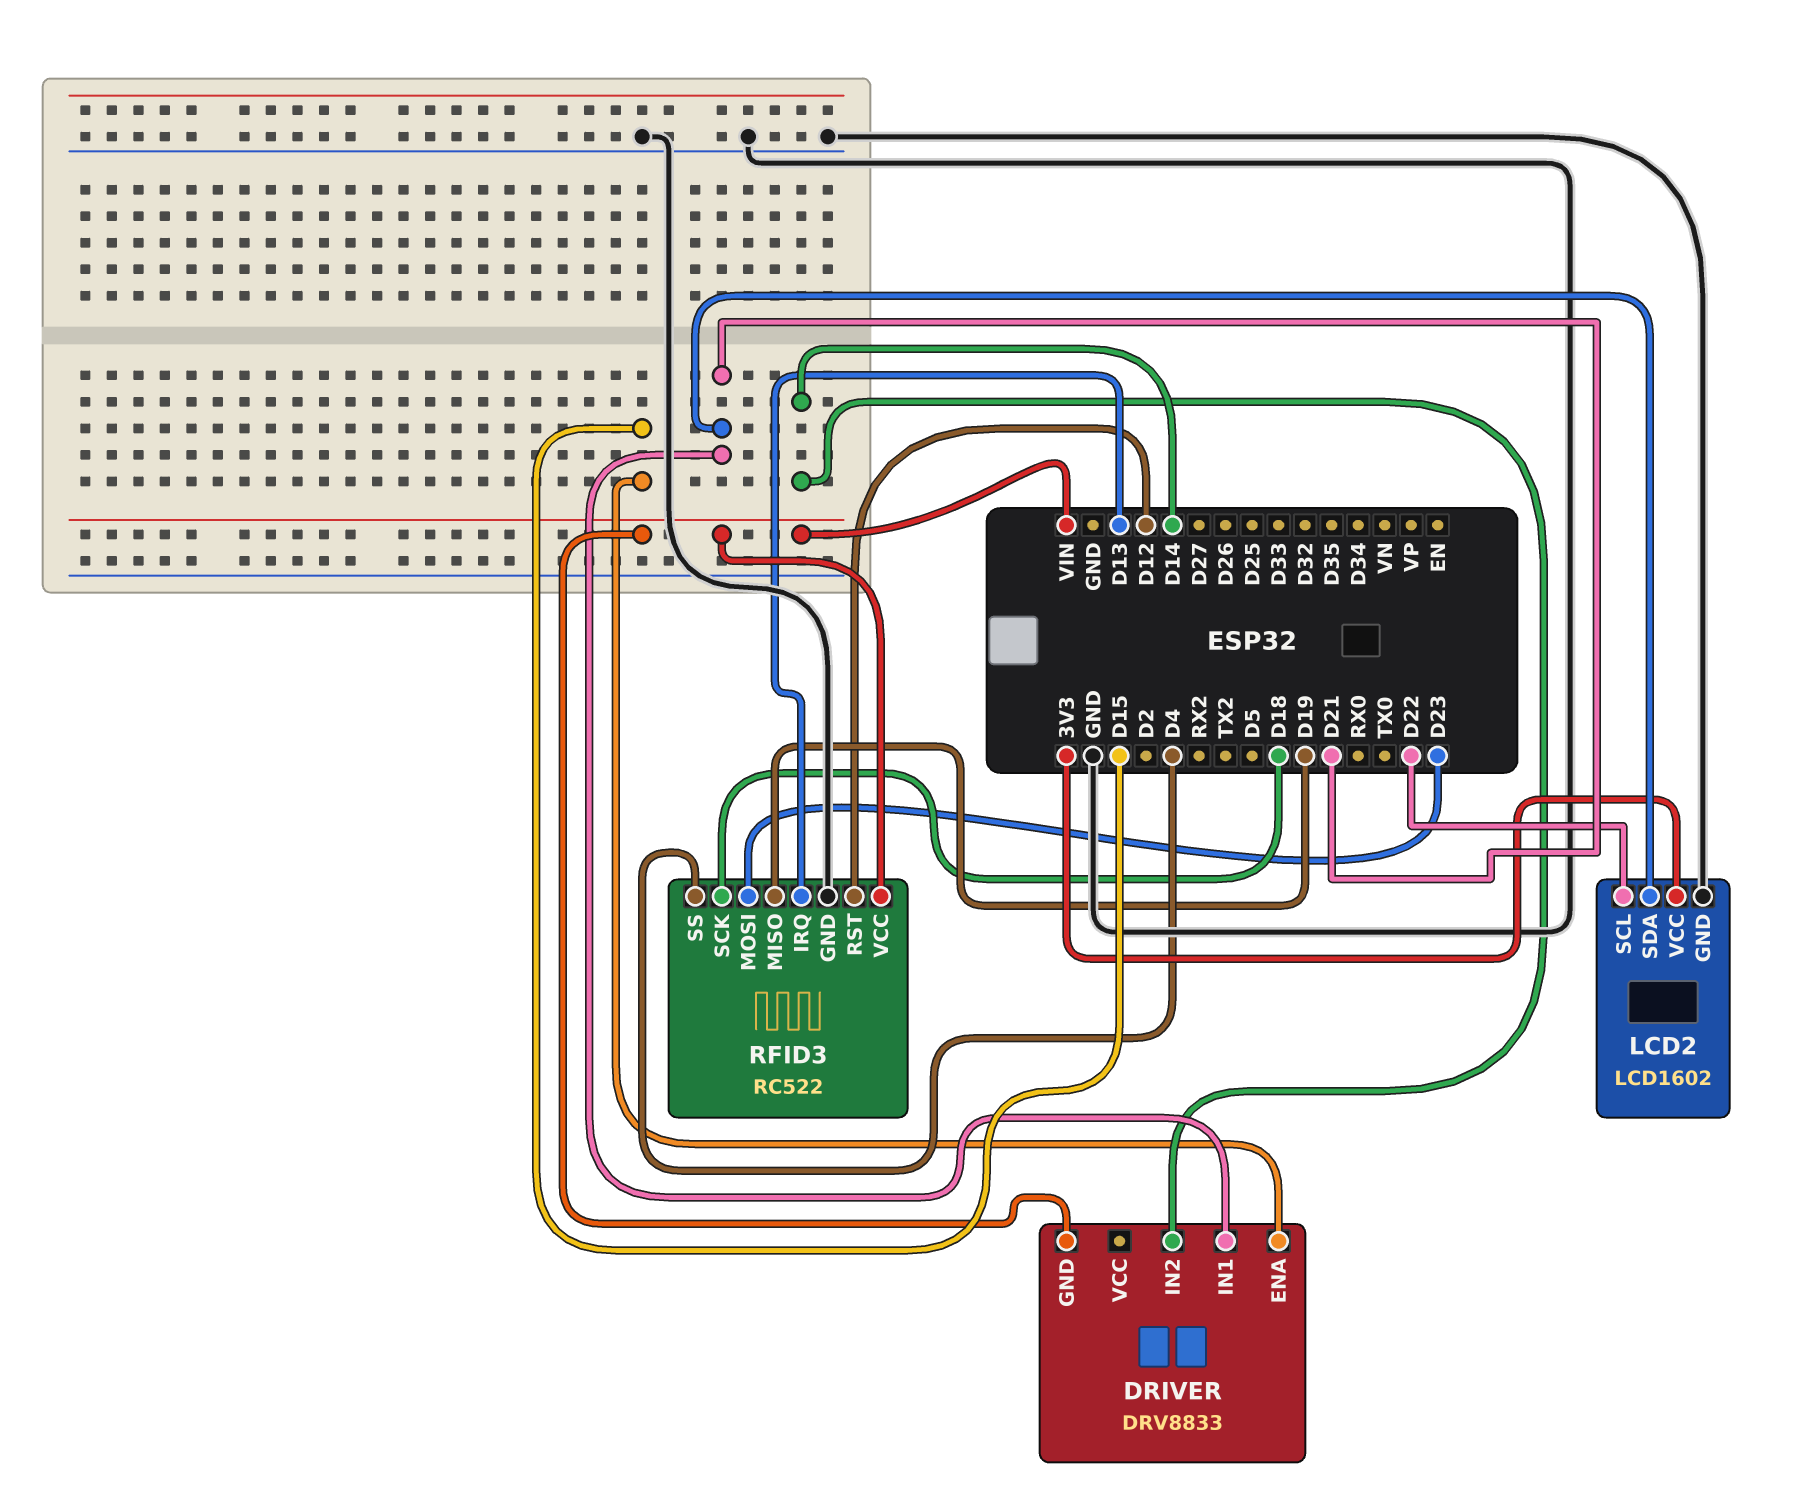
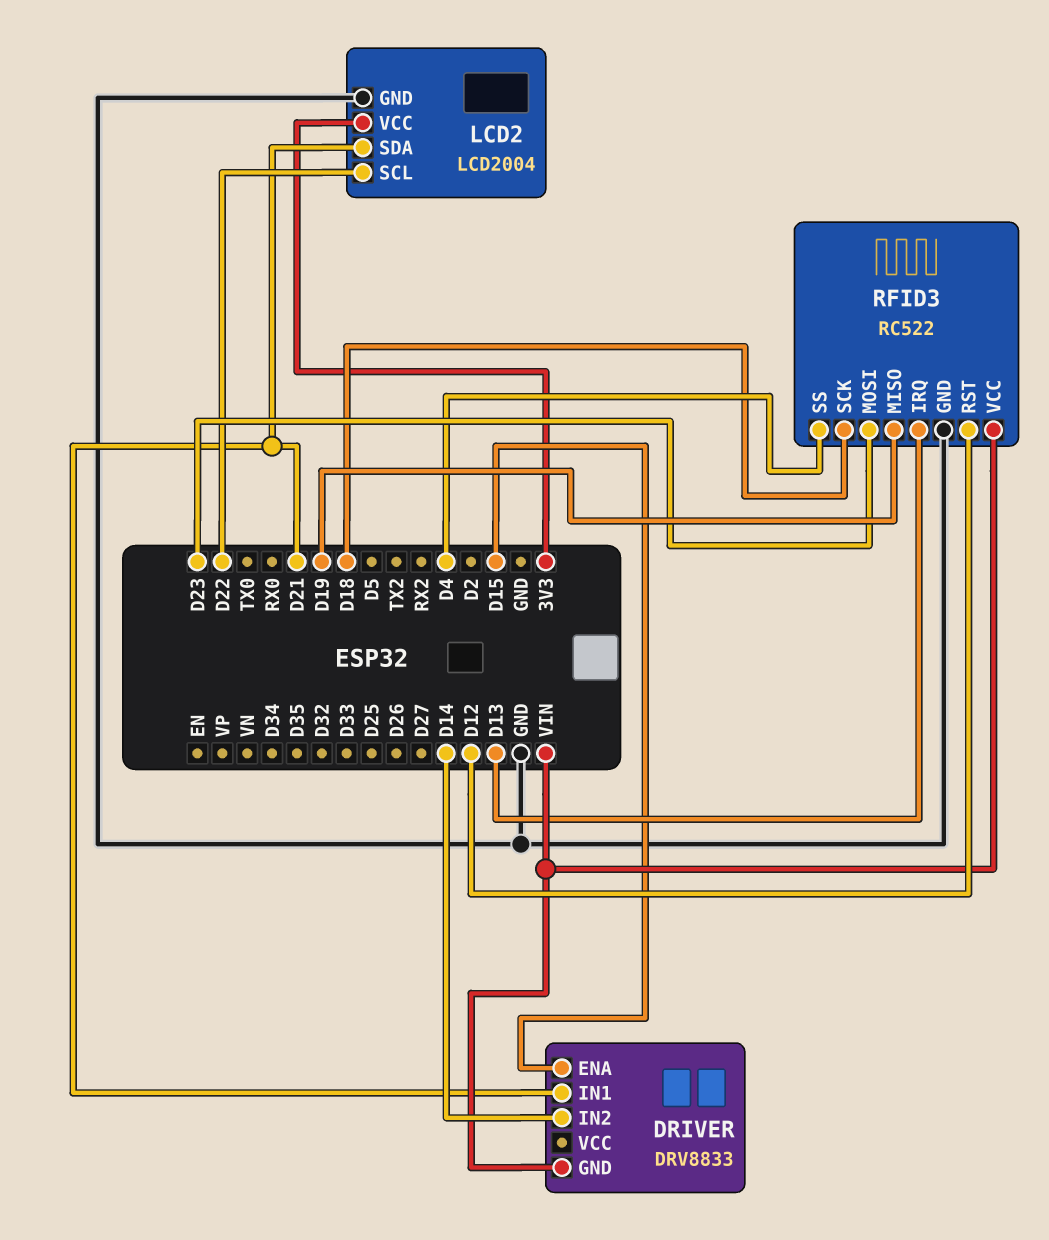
LCD2: LCD1602 -> LCD2004

